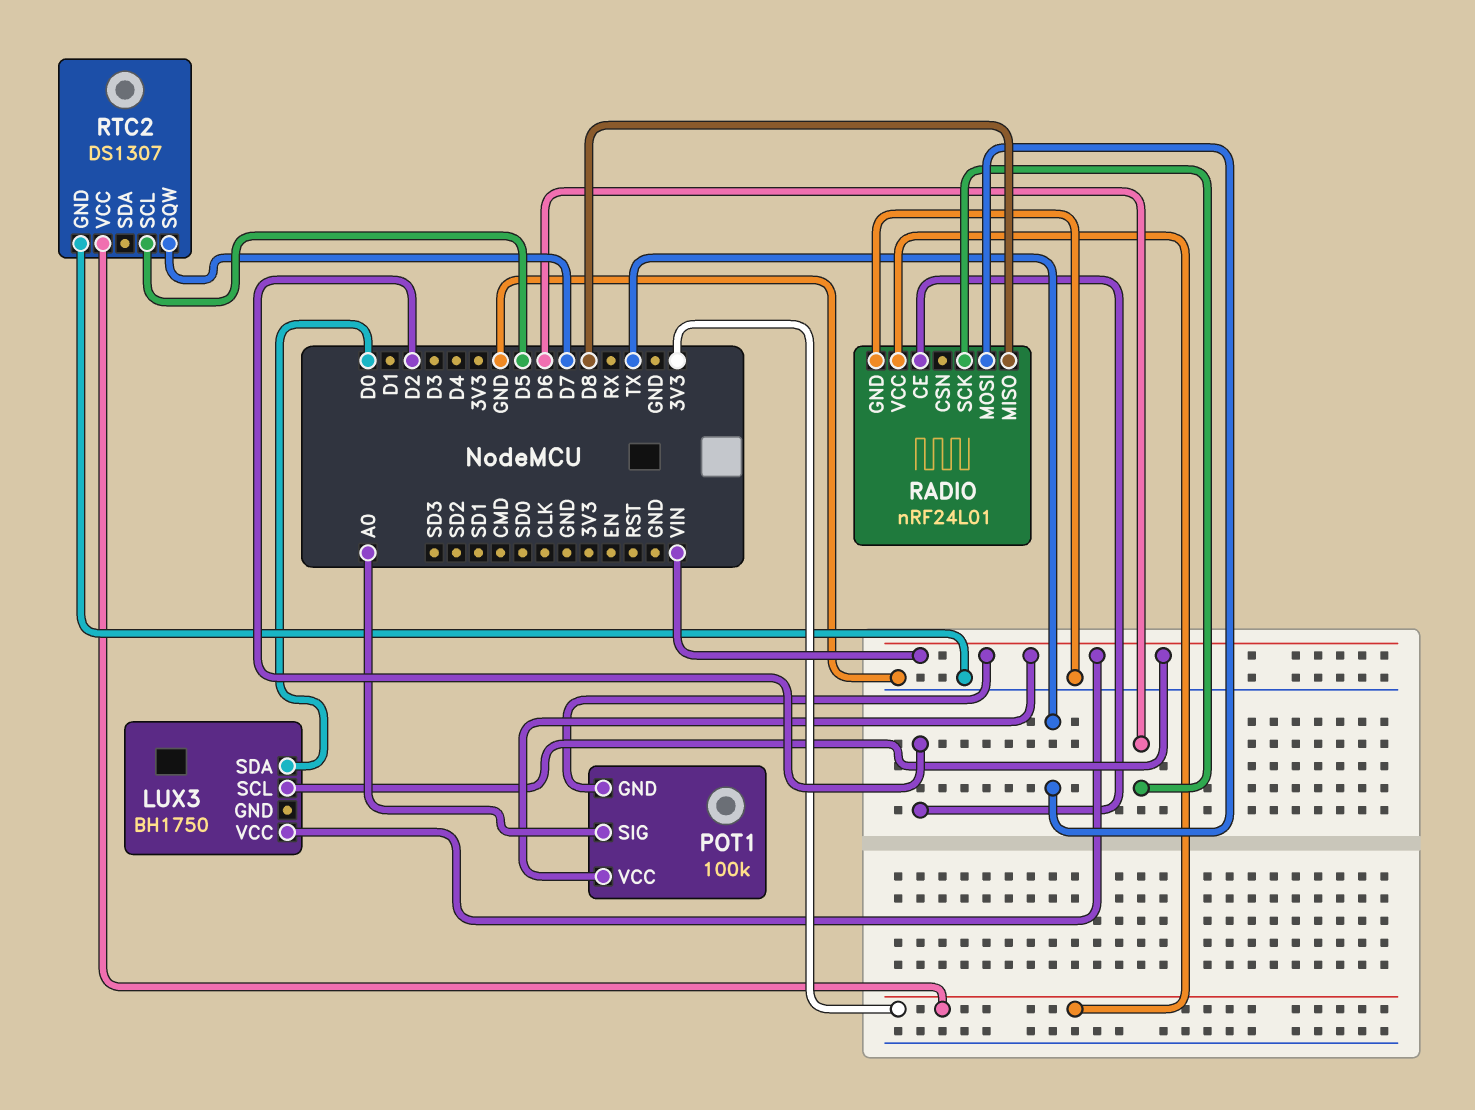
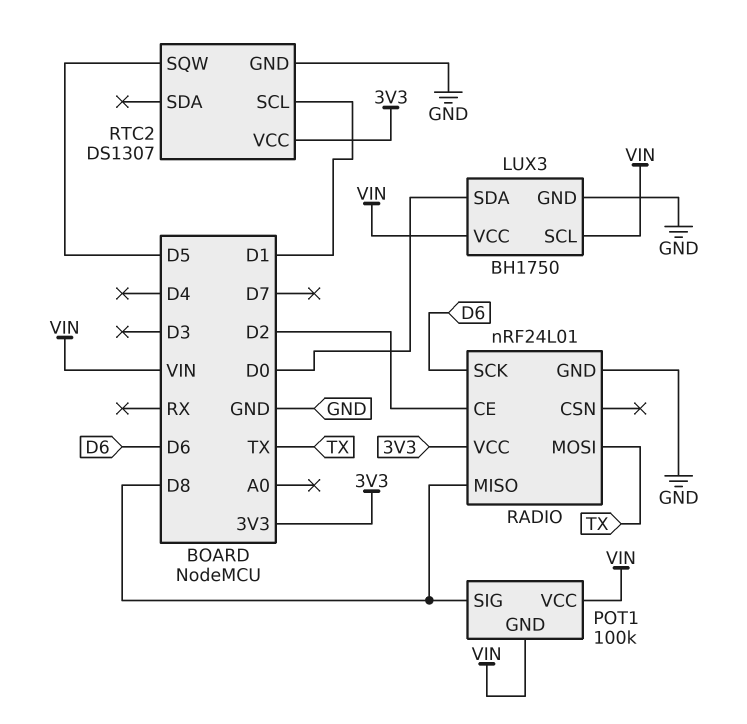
LUX3 pin GND: none -> GND
POT1 pin SIG: A0 -> D8
RTC2 pin SCL: D5 -> D1
RTC2 pin SQW: D7 -> D5

